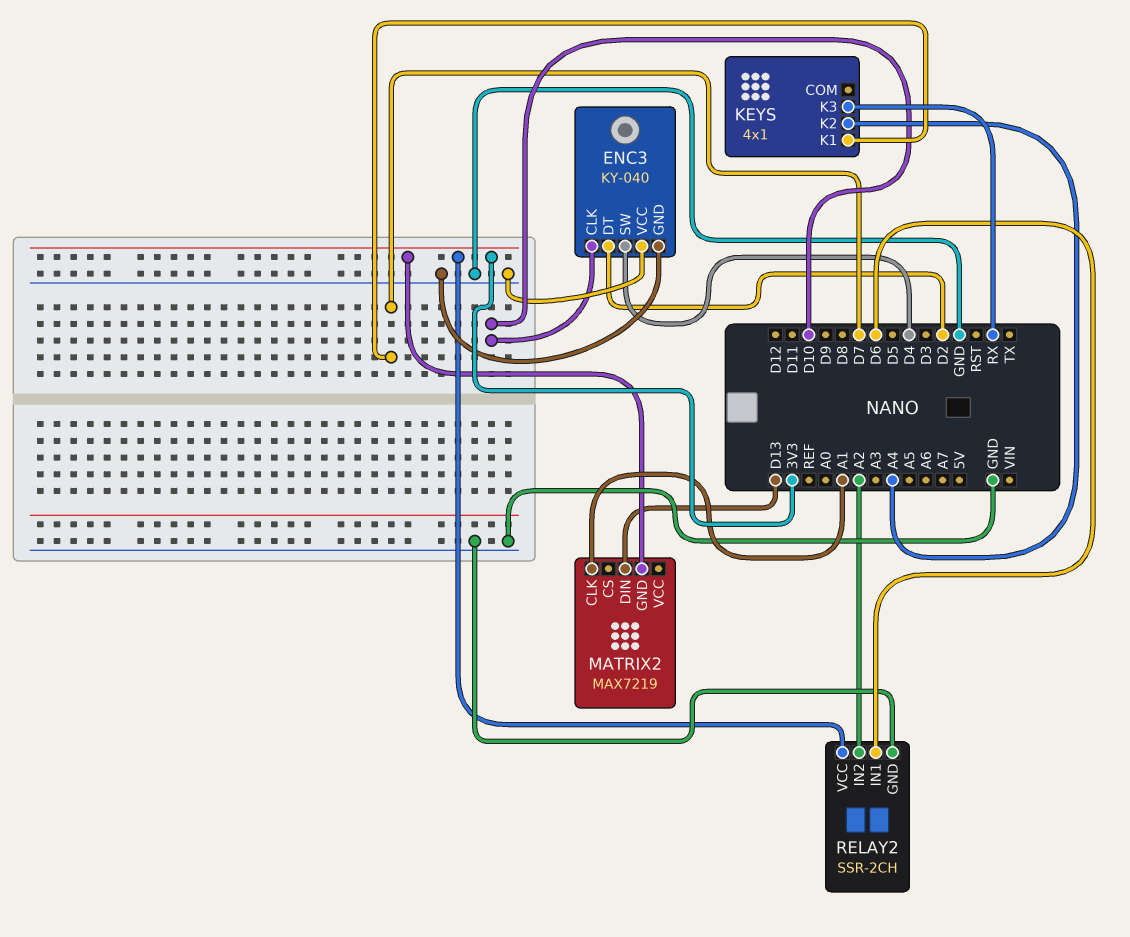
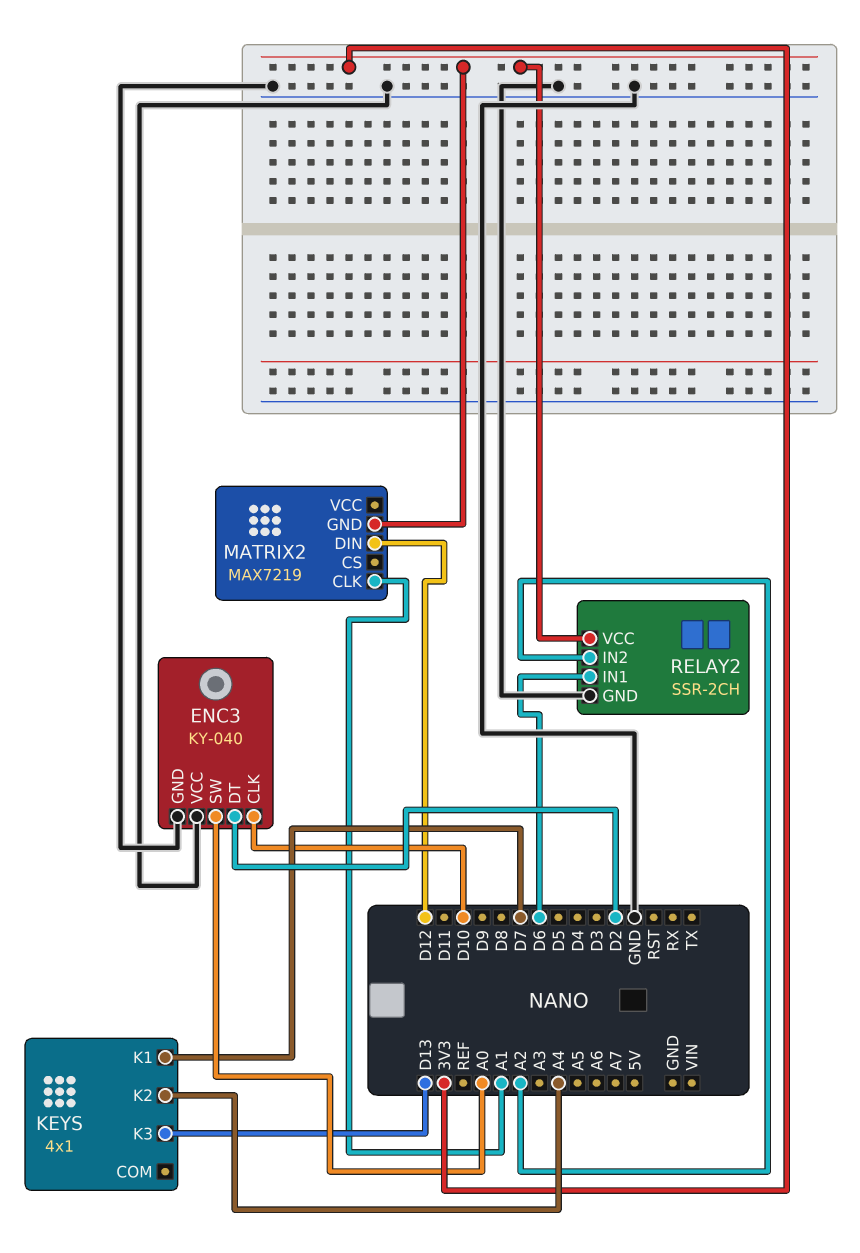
ENC3 pin SW: D4 -> A0
KEYS pin K3: RX -> D13
MATRIX2 pin DIN: D13 -> D12

